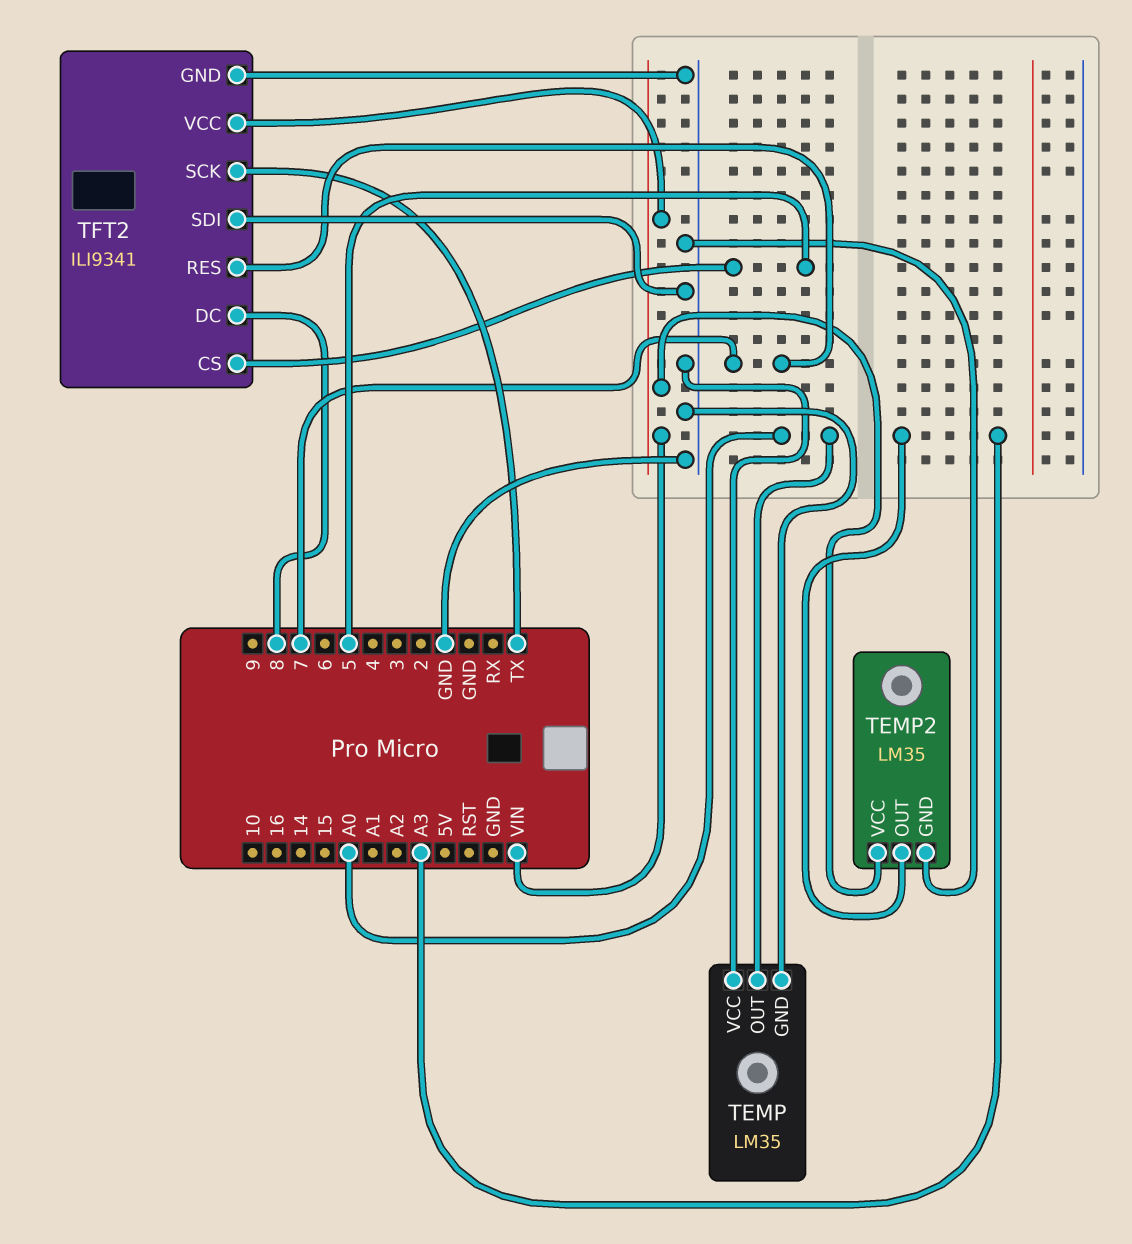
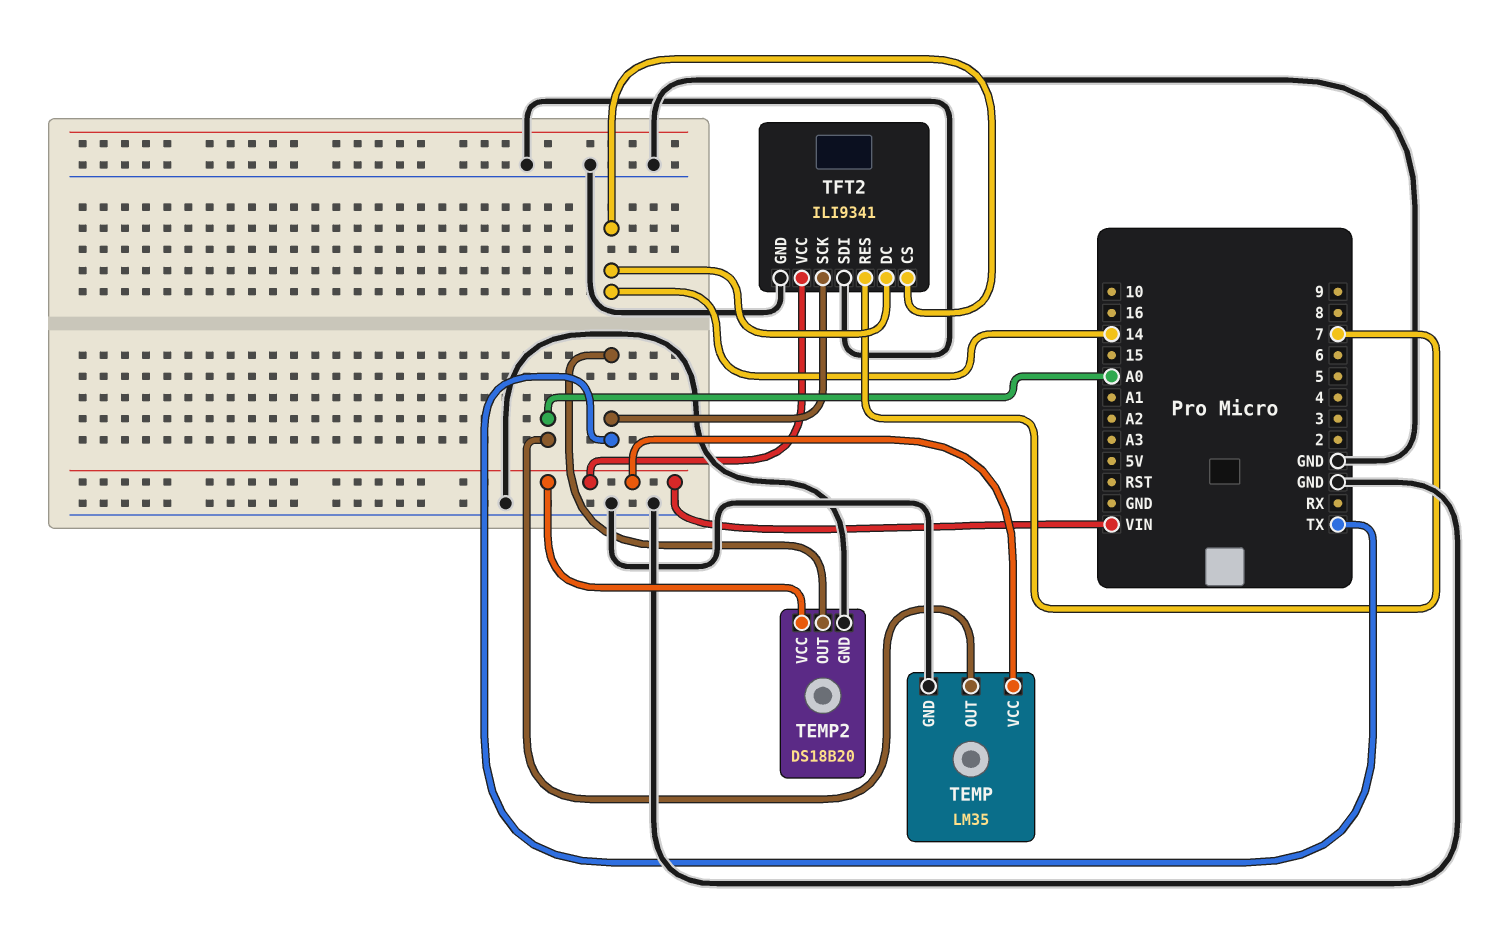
TEMP pin VCC: GND -> VIN
TEMP2: LM35 -> DS18B20
TEMP2 pin OUT: A3 -> TX
TFT2 pin CS: 5 -> 14
TFT2 pin DC: 8 -> 14

